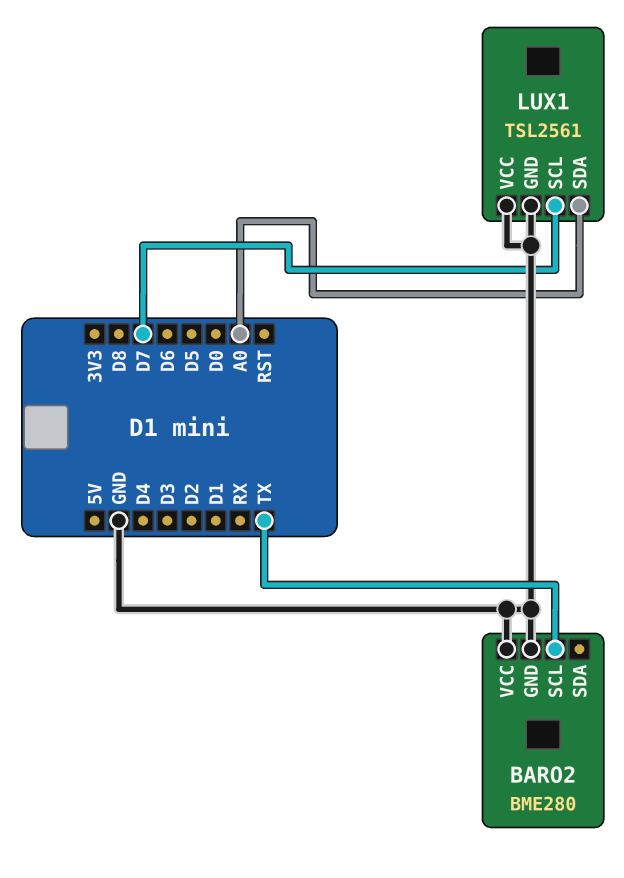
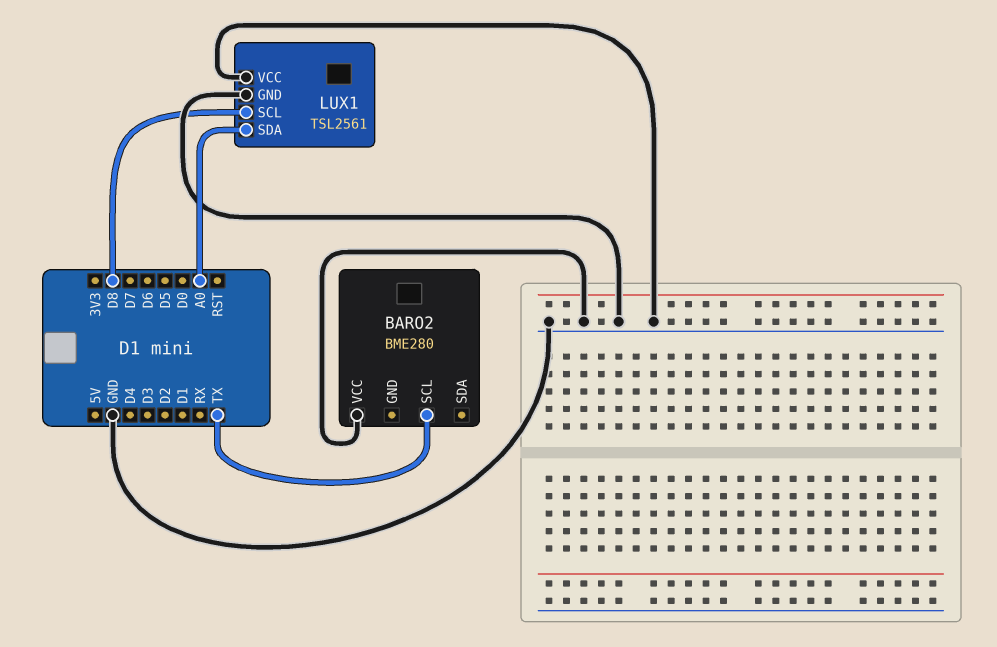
BARO2 pin GND: GND -> none
LUX1 pin SCL: D7 -> D8

